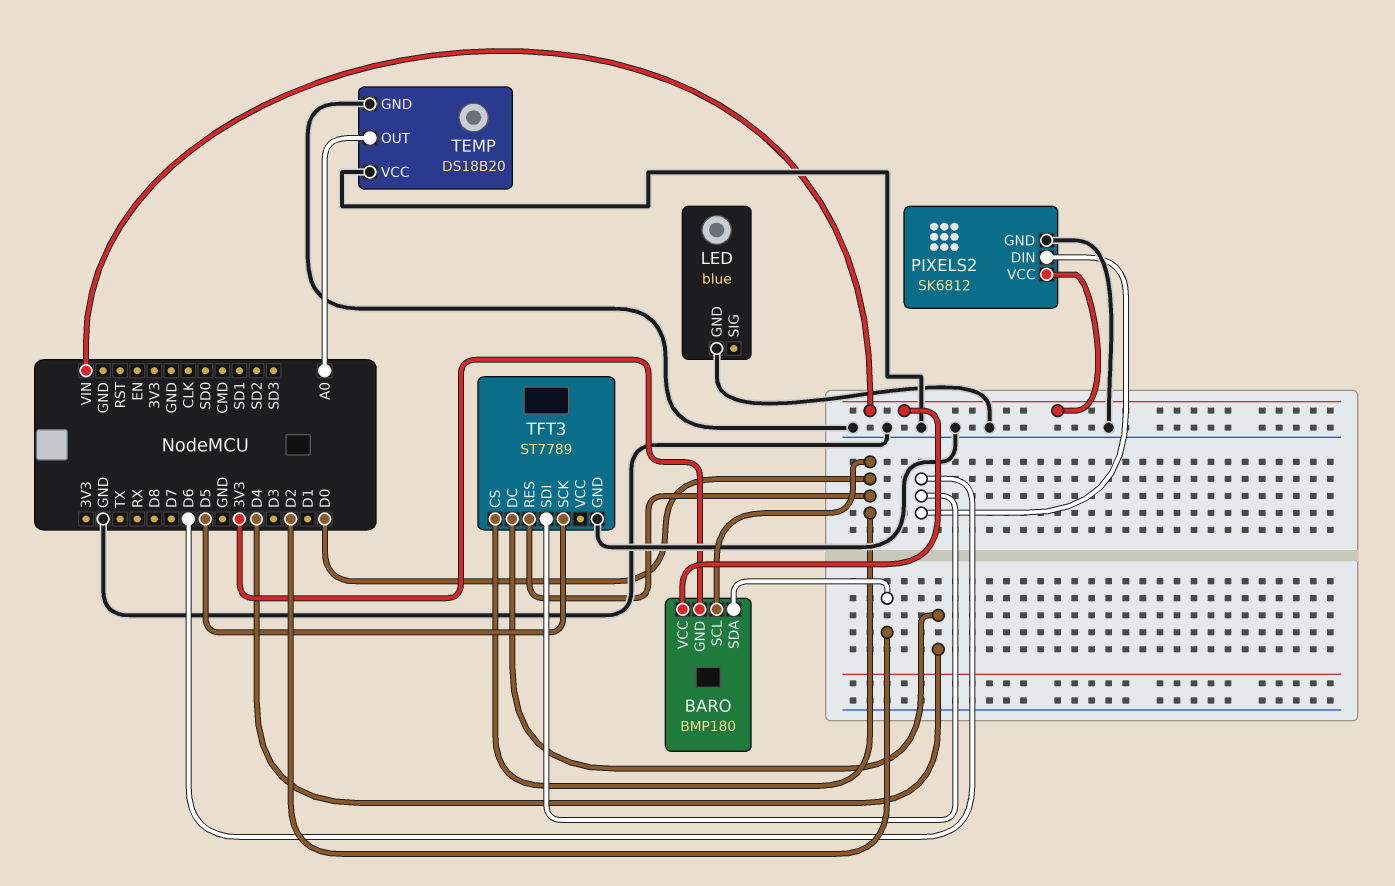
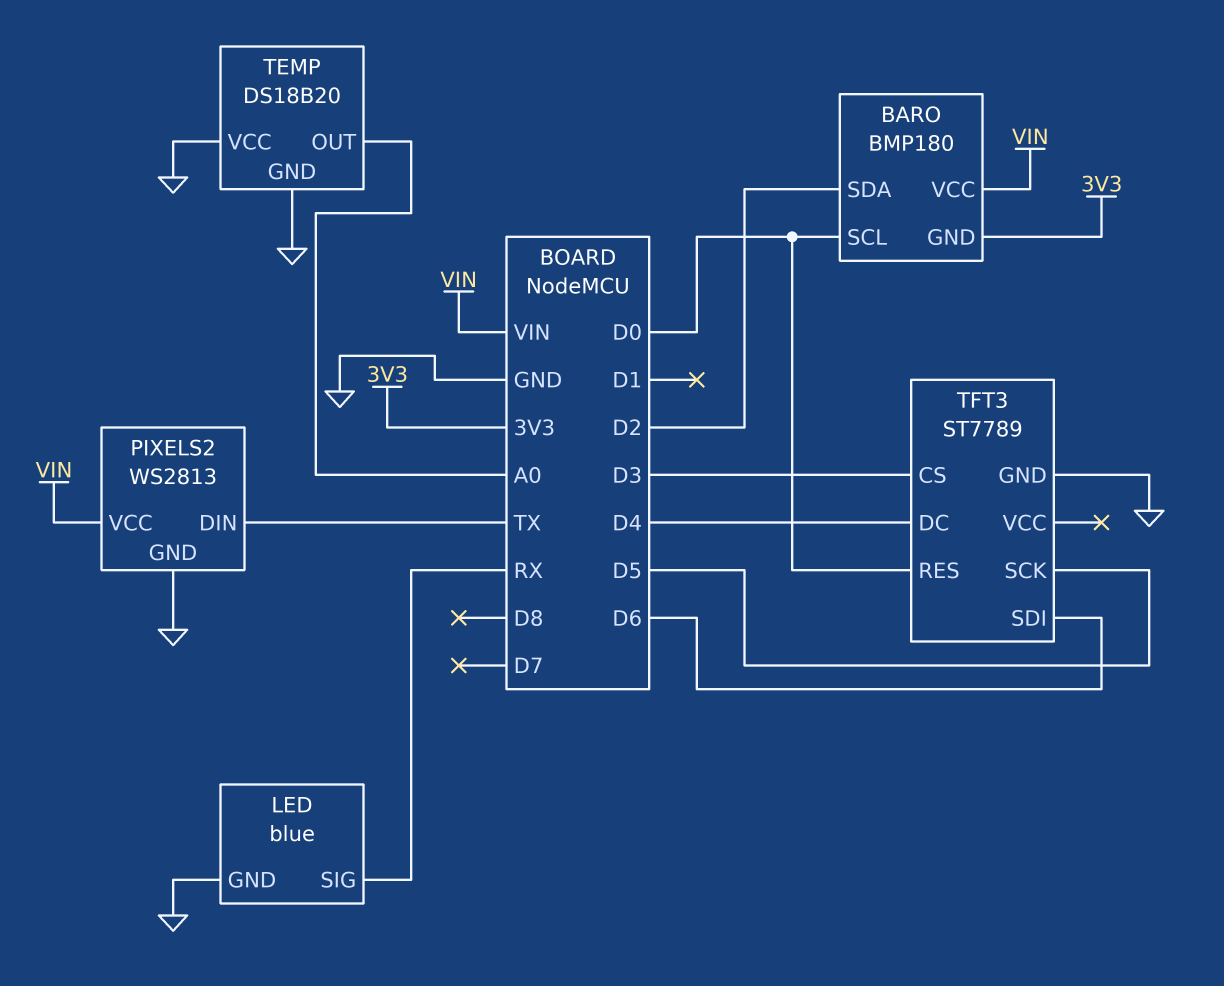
LED pin SIG: none -> RX
PIXELS2: SK6812 -> WS2813
PIXELS2 pin DIN: D6 -> TX
TFT3 pin CS: D0 -> D3

